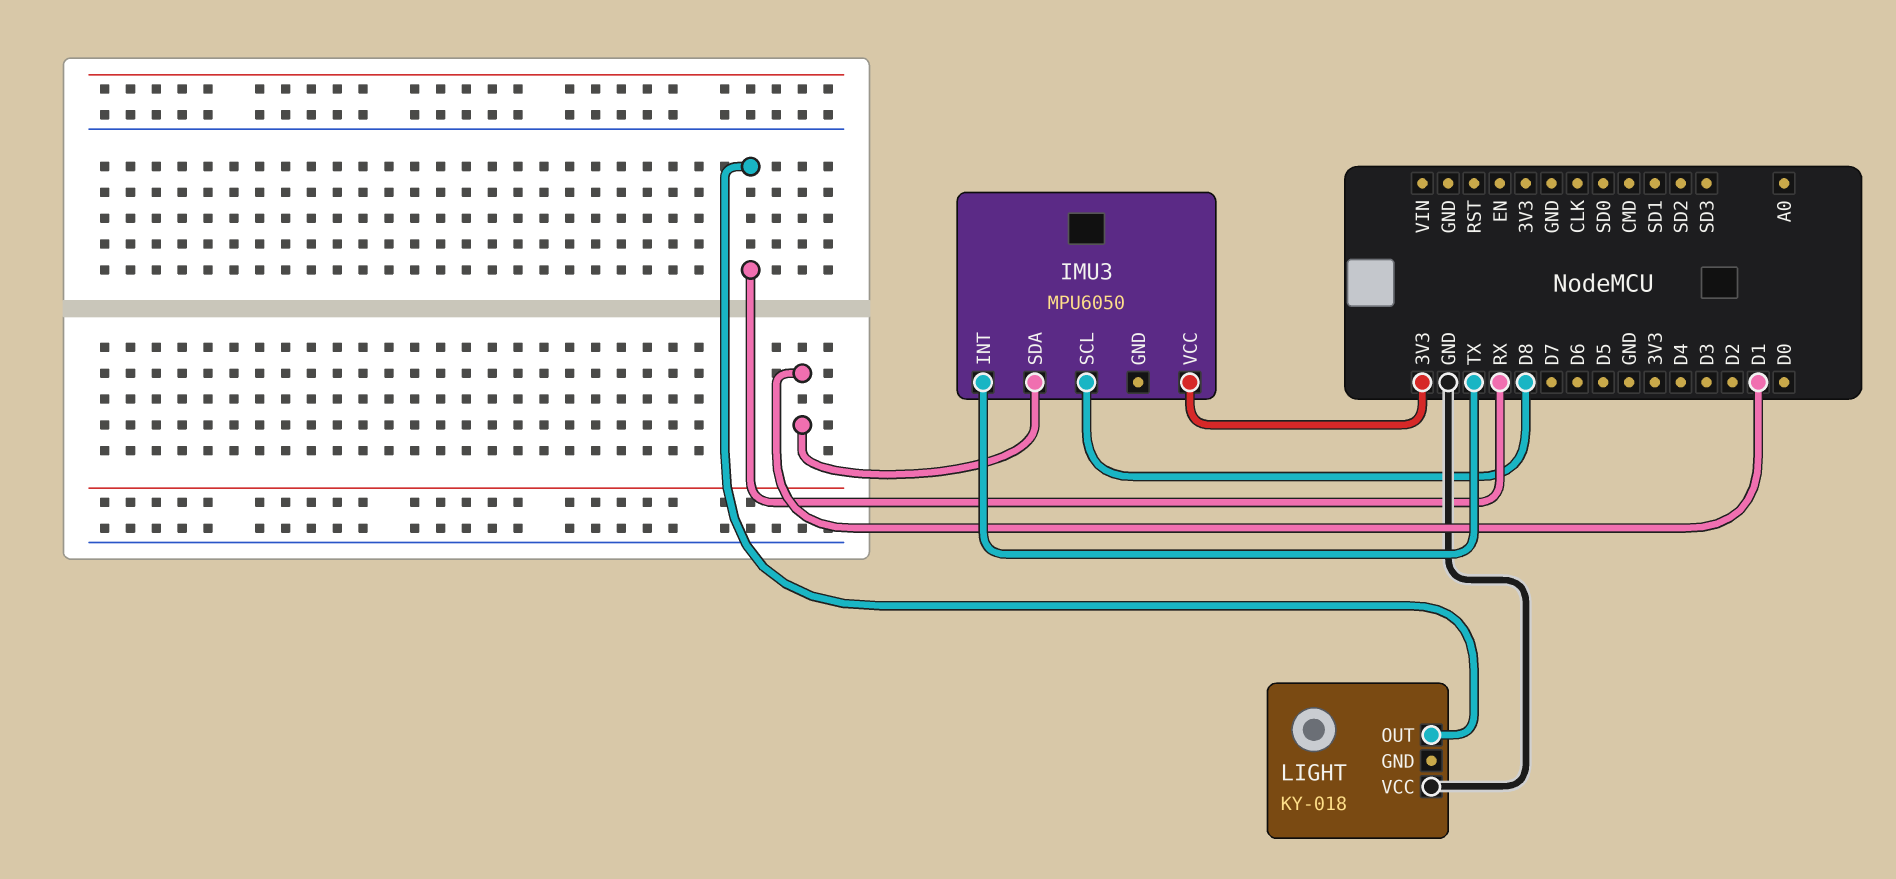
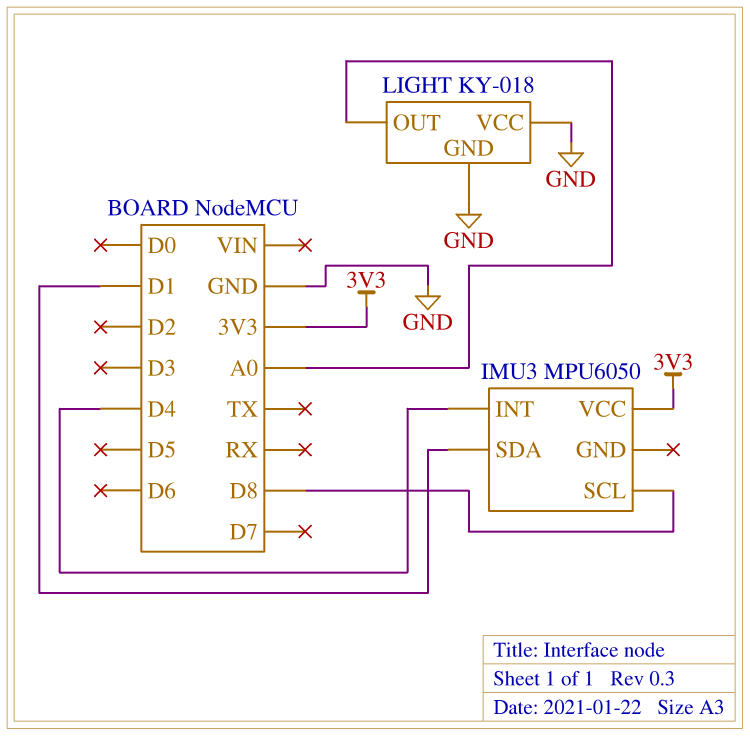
IMU3 pin INT: TX -> D4
LIGHT pin GND: none -> GND
LIGHT pin OUT: RX -> A0

